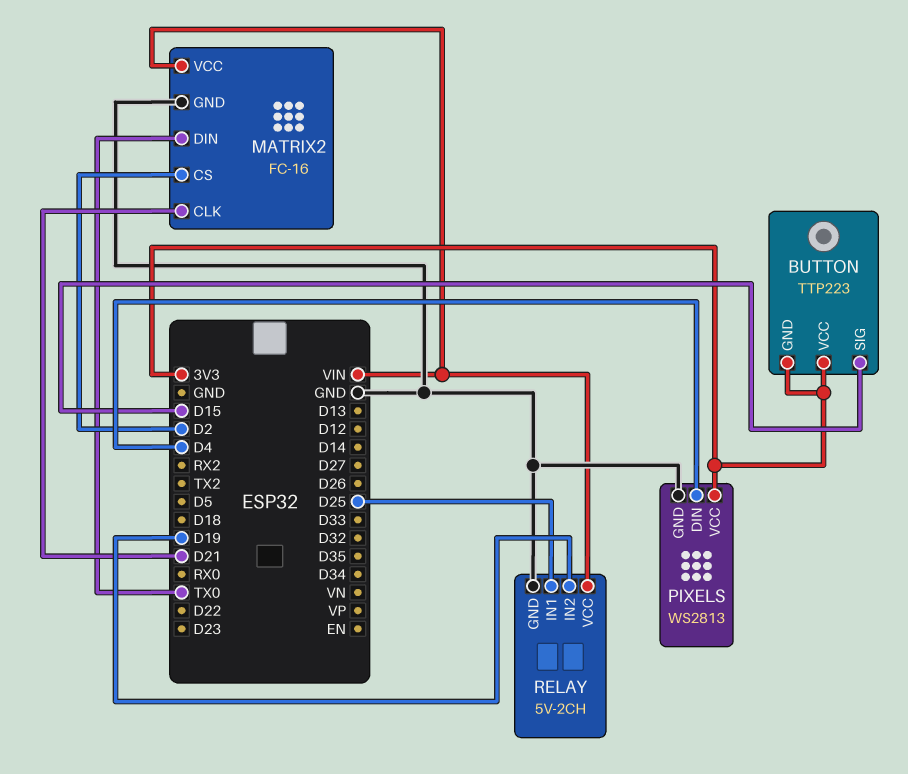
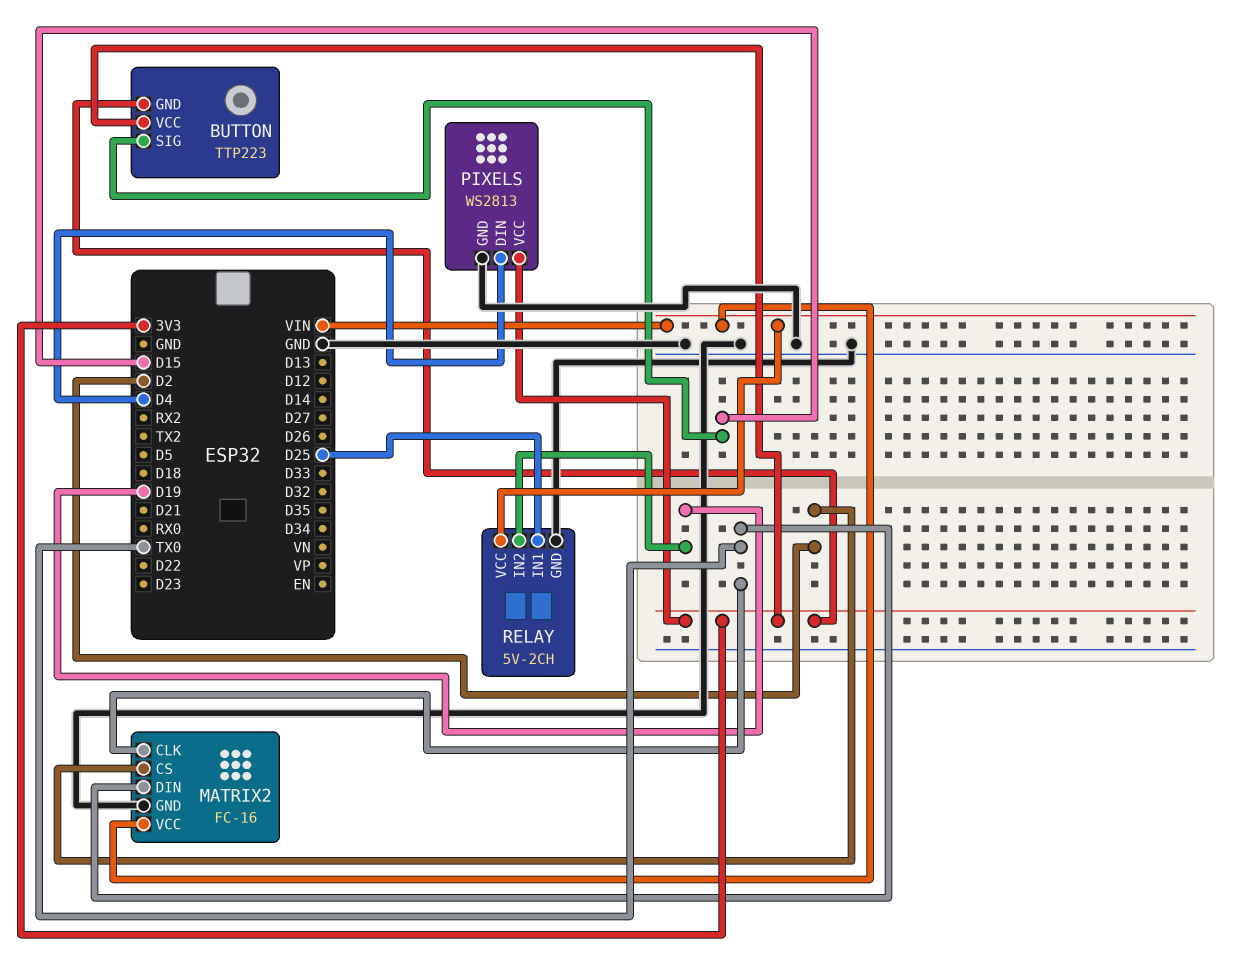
MATRIX2 pin CLK: D21 -> TX0

